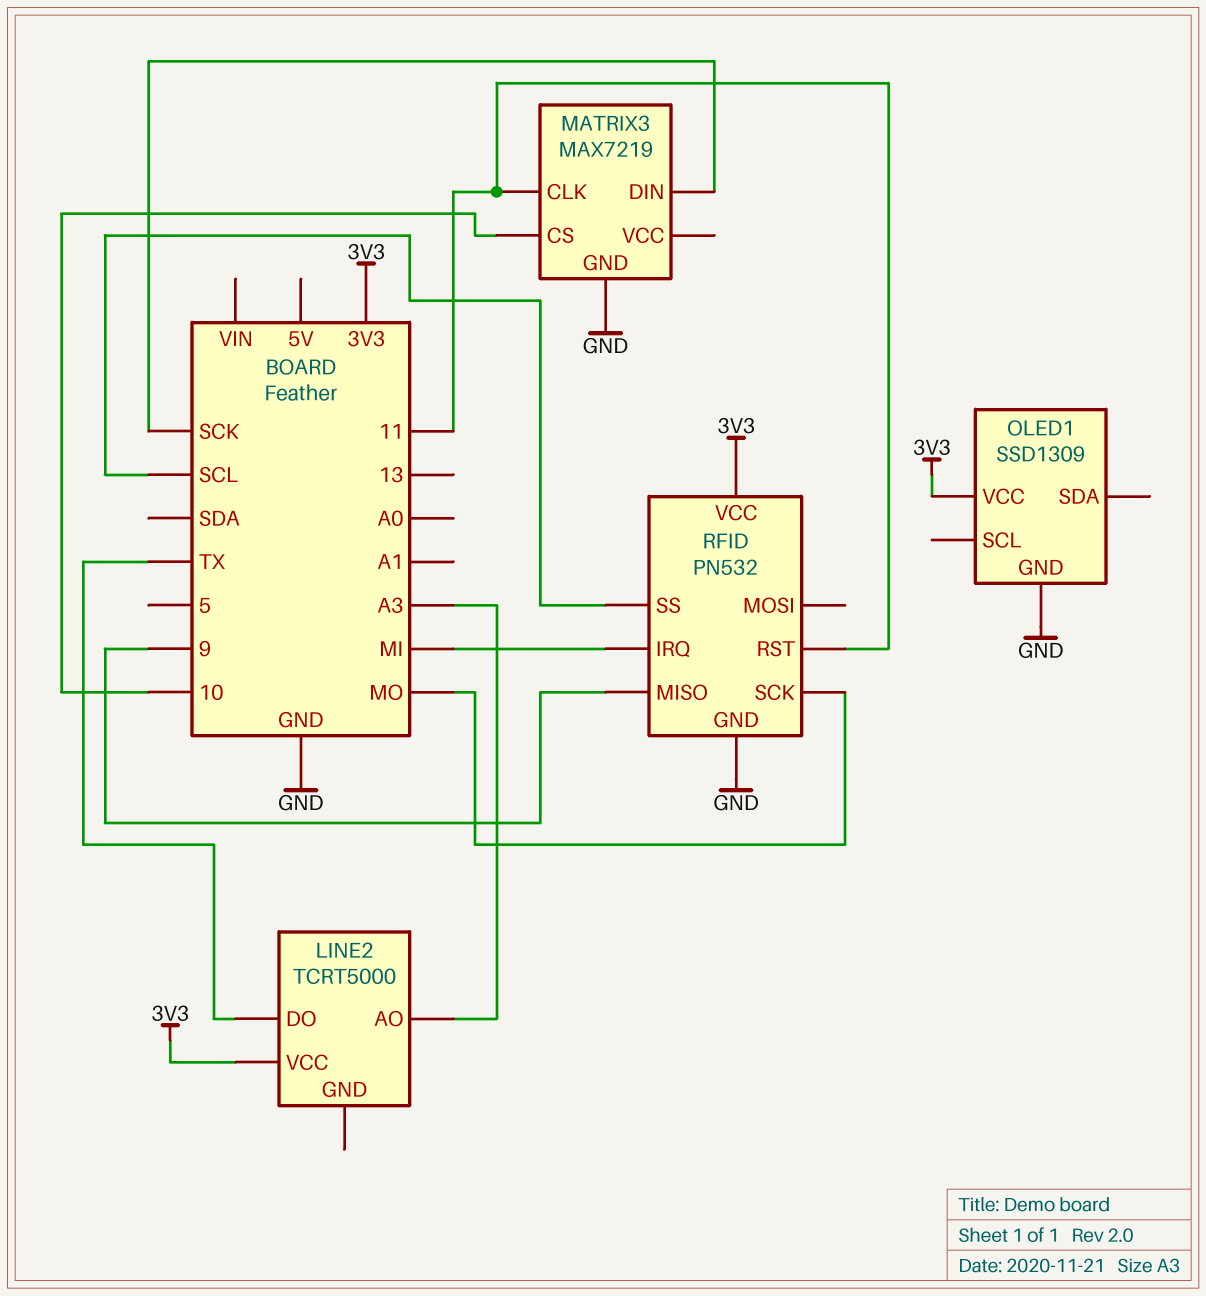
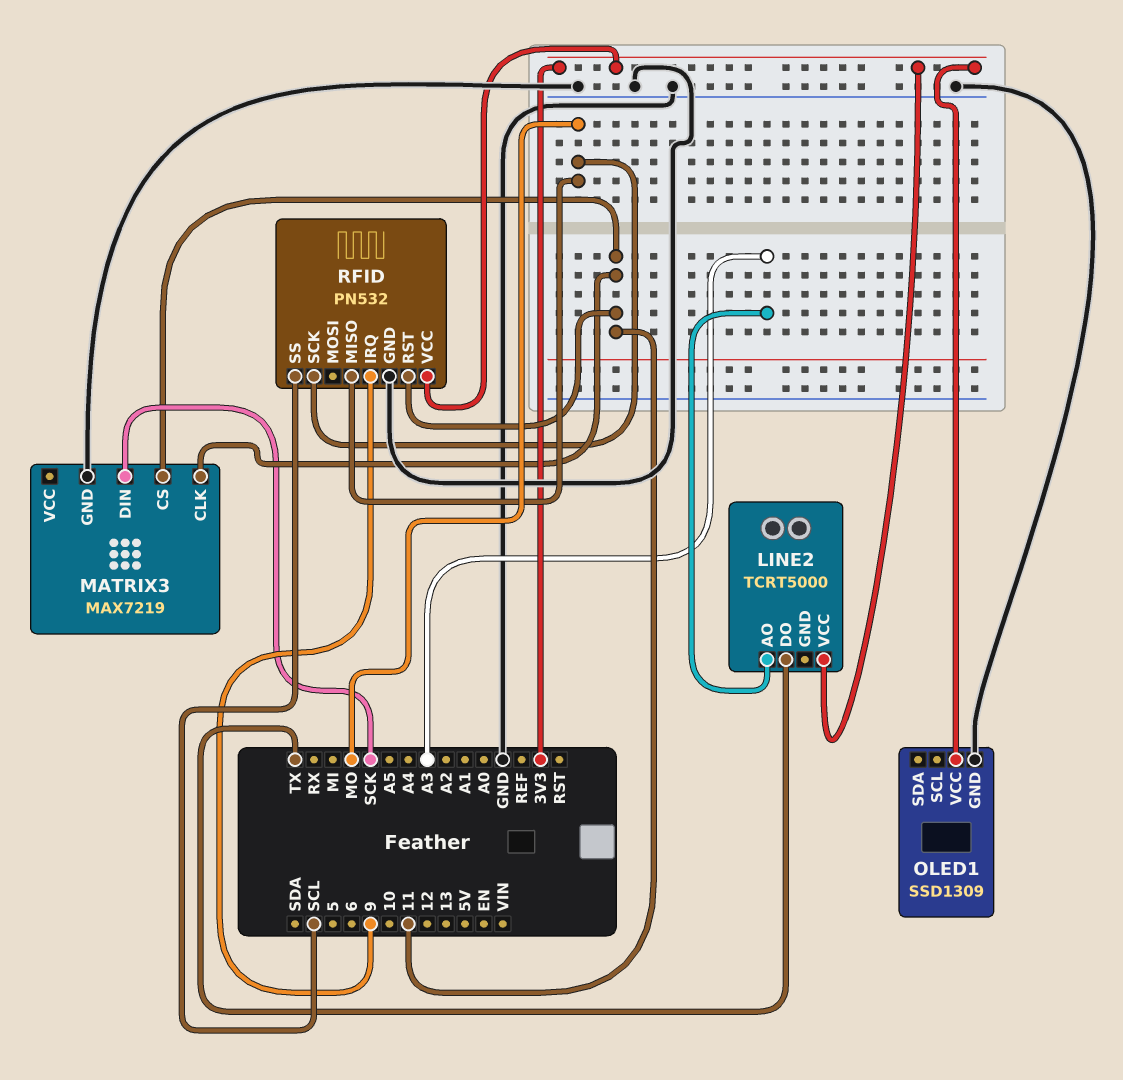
MATRIX3 pin CS: 10 -> 11
RFID pin IRQ: MI -> 9
RFID pin MISO: 9 -> MO

